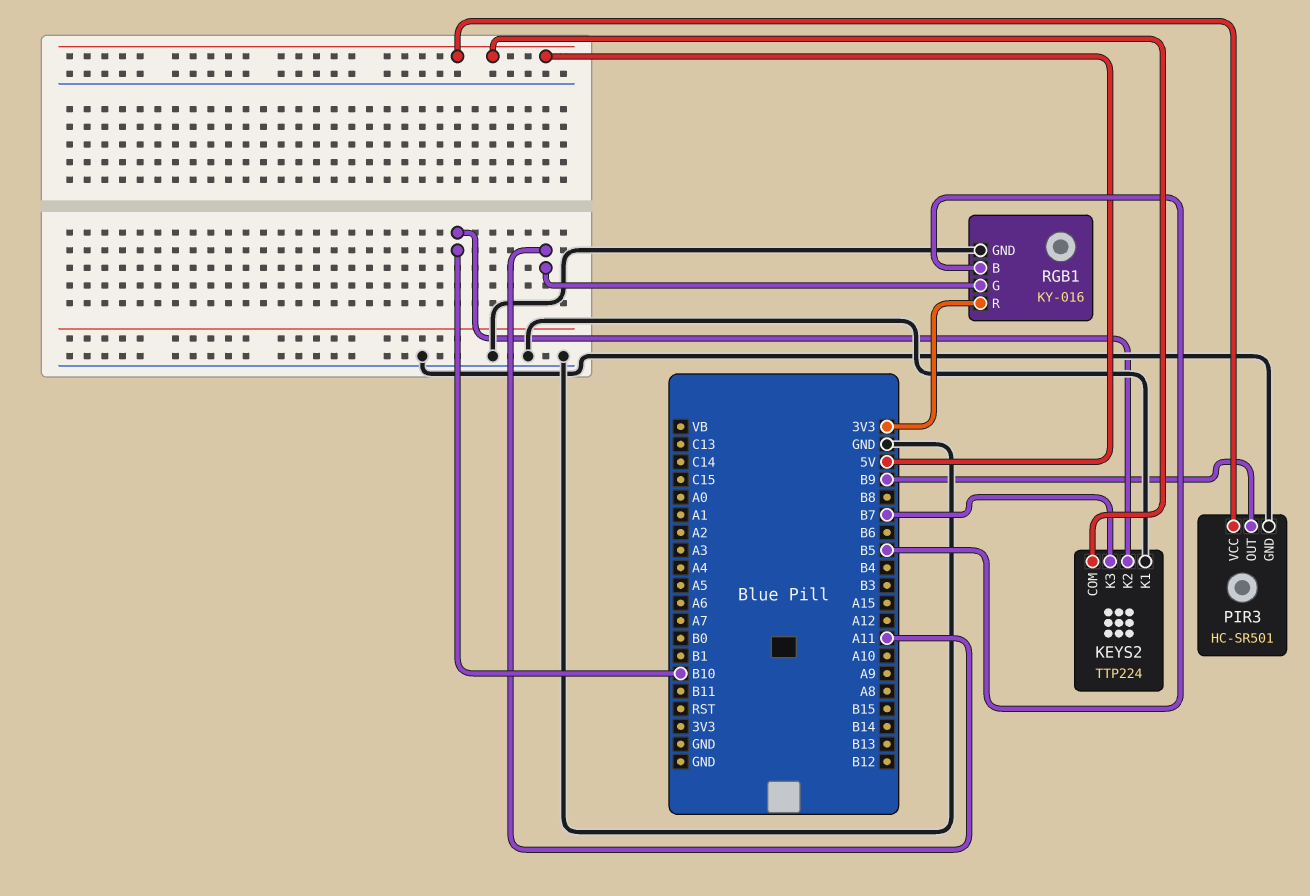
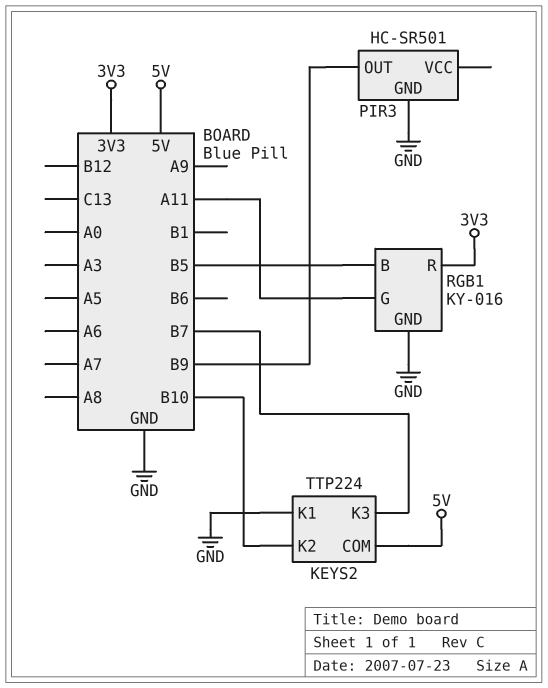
PIR3 pin VCC: 5V -> none

